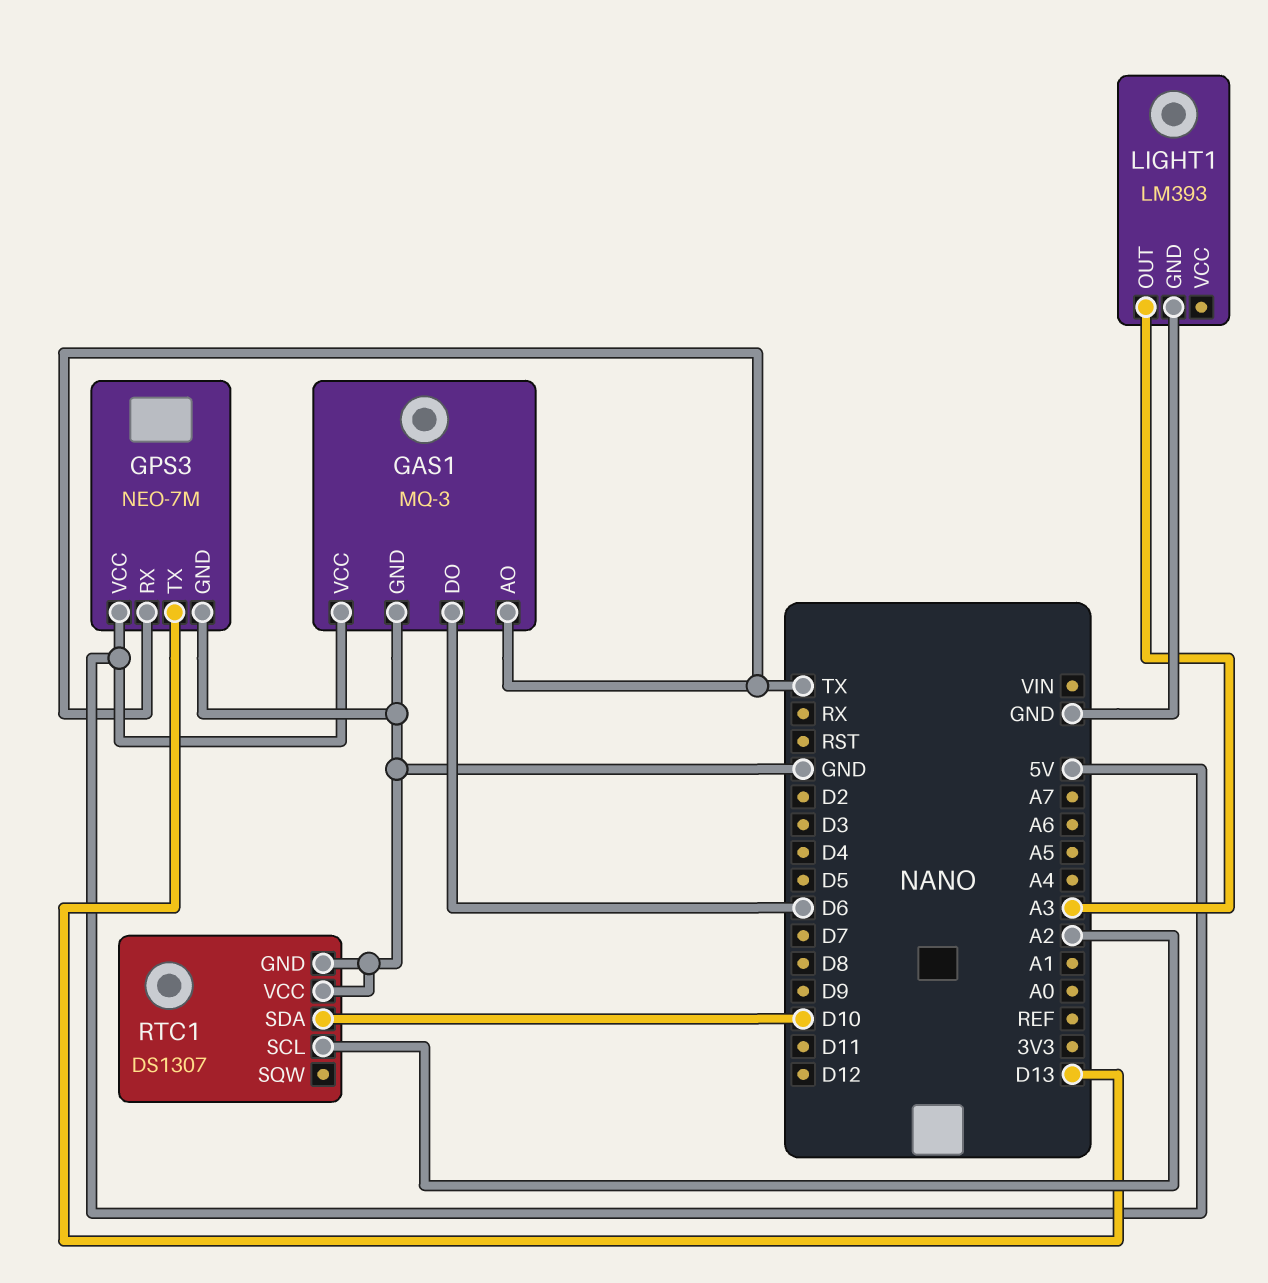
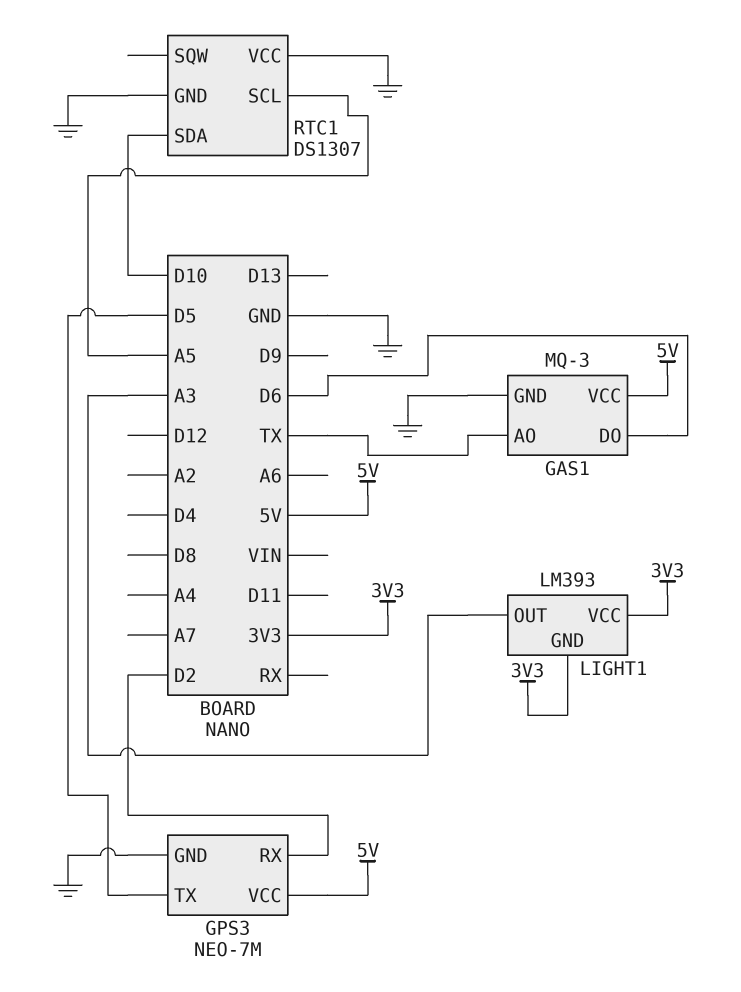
GPS3 pin RX: TX -> D2
GPS3 pin TX: D13 -> D5
LIGHT1 pin GND: GND -> 3V3
LIGHT1 pin VCC: none -> 3V3
RTC1 pin SCL: A2 -> A5

